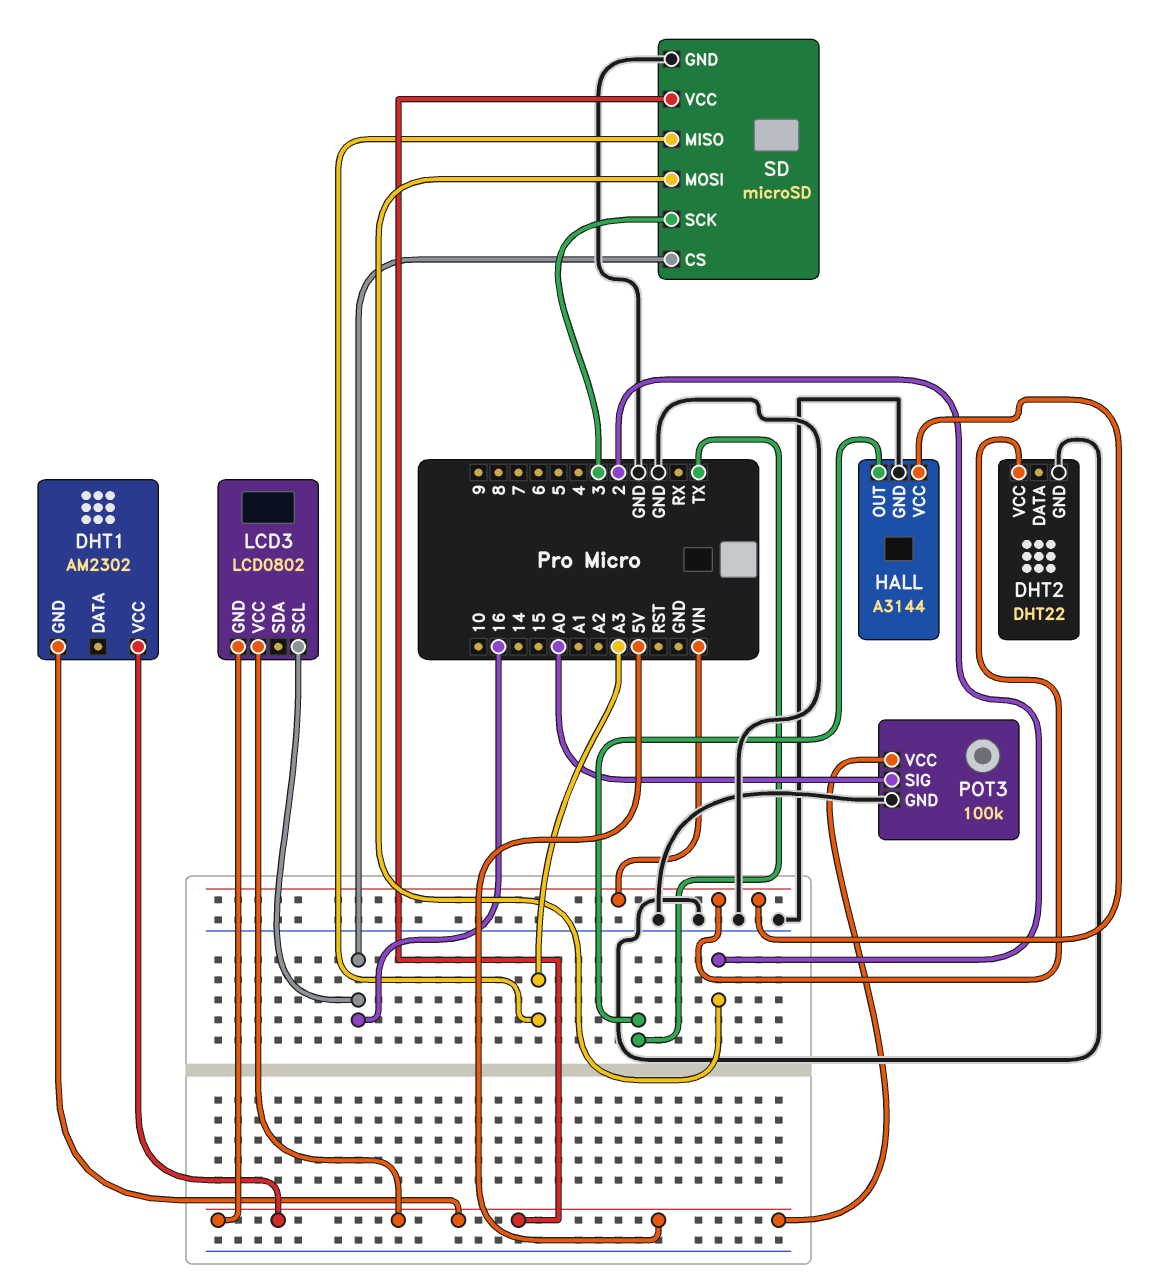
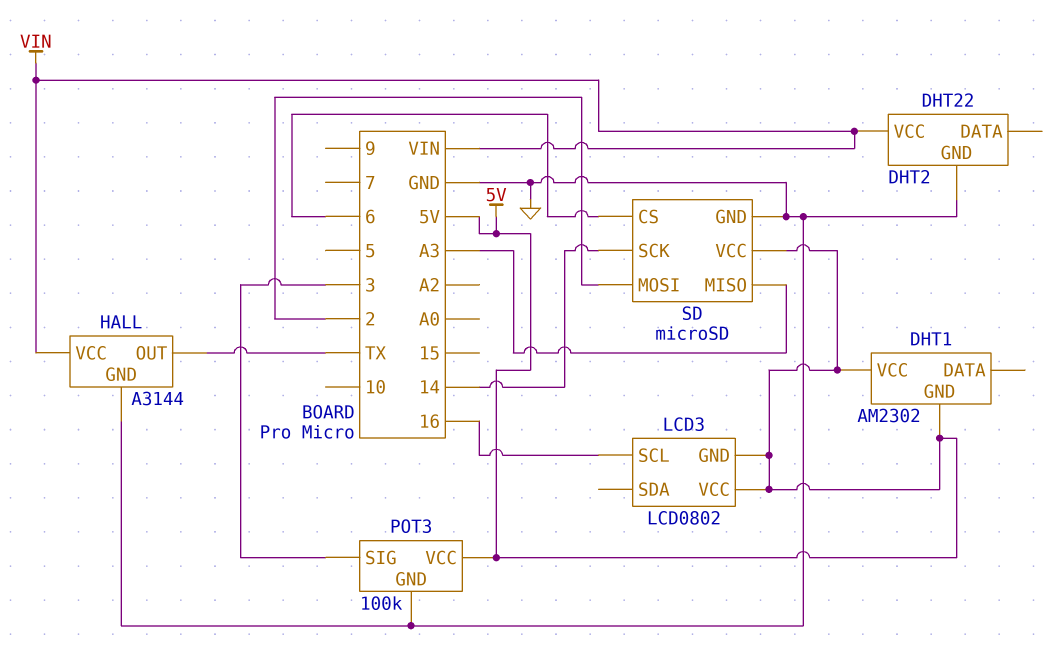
POT3 pin SIG: A0 -> 3
SD pin CS: 16 -> 6
SD pin SCK: 3 -> 14

